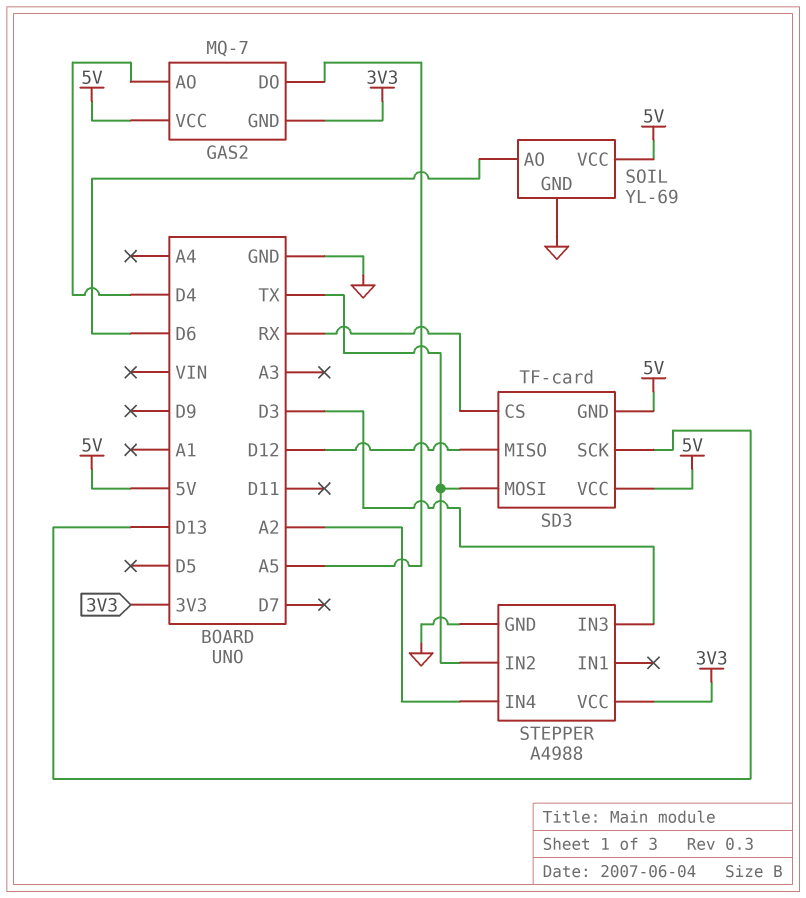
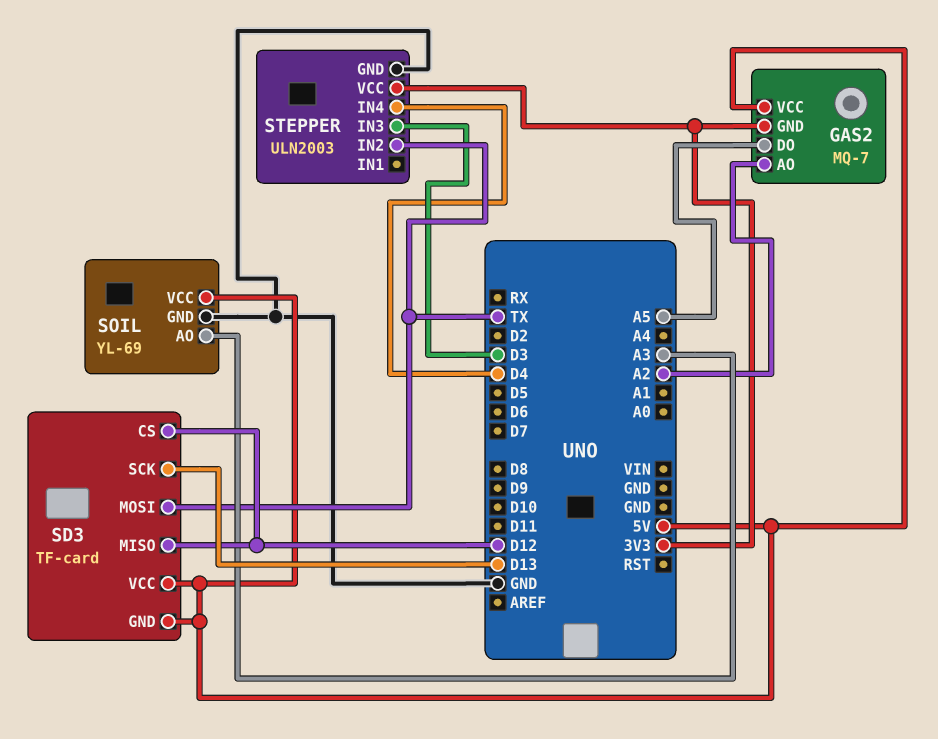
GAS2 pin AO: D4 -> A2
SD3 pin CS: RX -> D12
SOIL pin AO: D6 -> A3
STEPPER: A4988 -> ULN2003
STEPPER pin IN4: A2 -> D4

